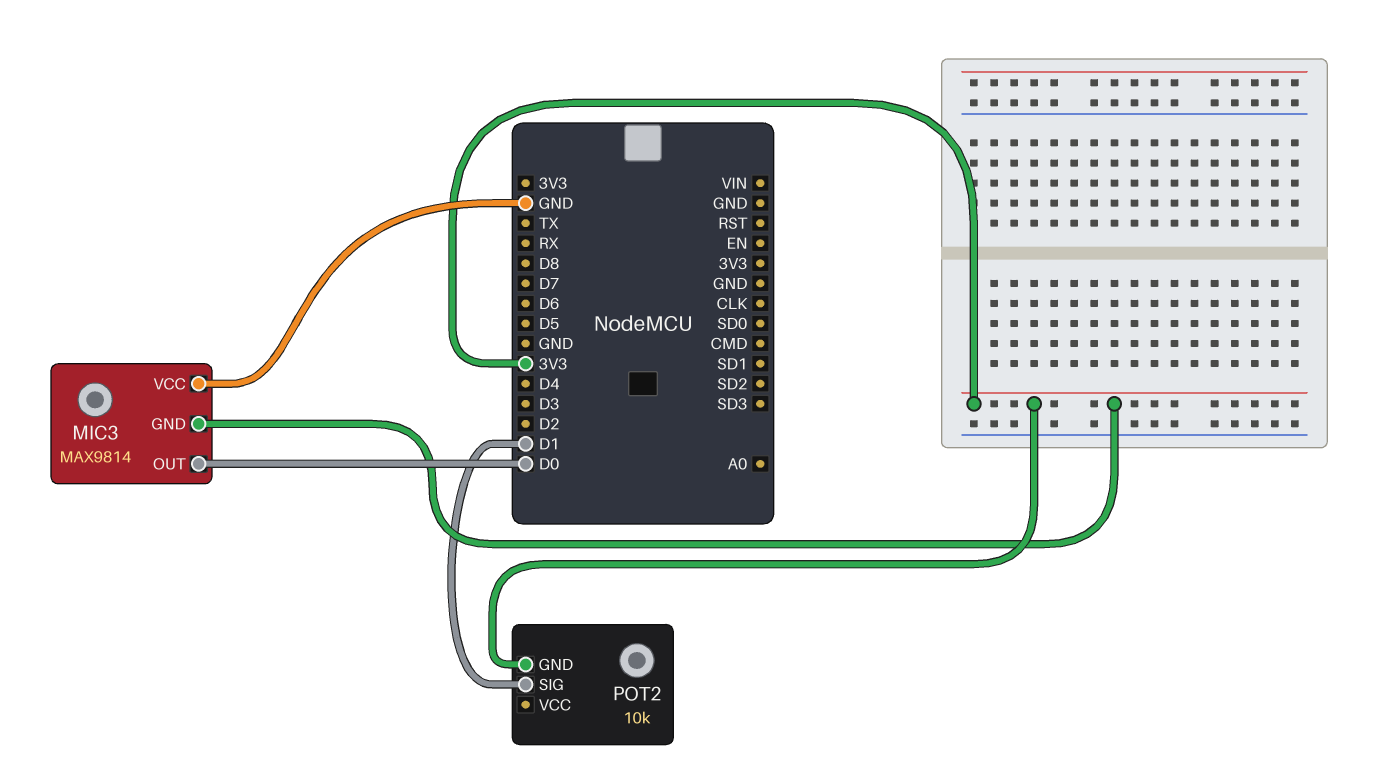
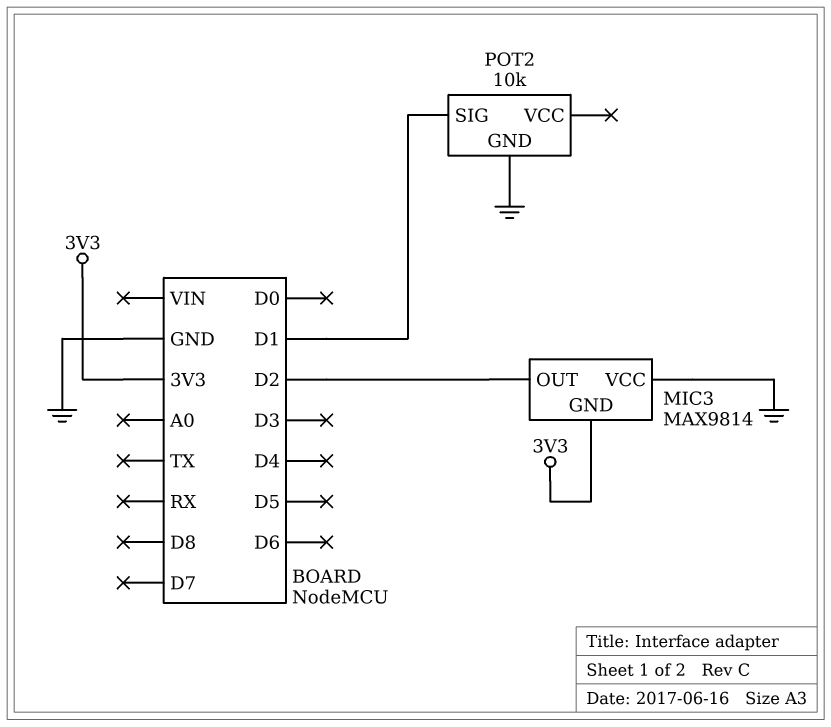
MIC3 pin OUT: D0 -> D2
POT2 pin GND: 3V3 -> GND

